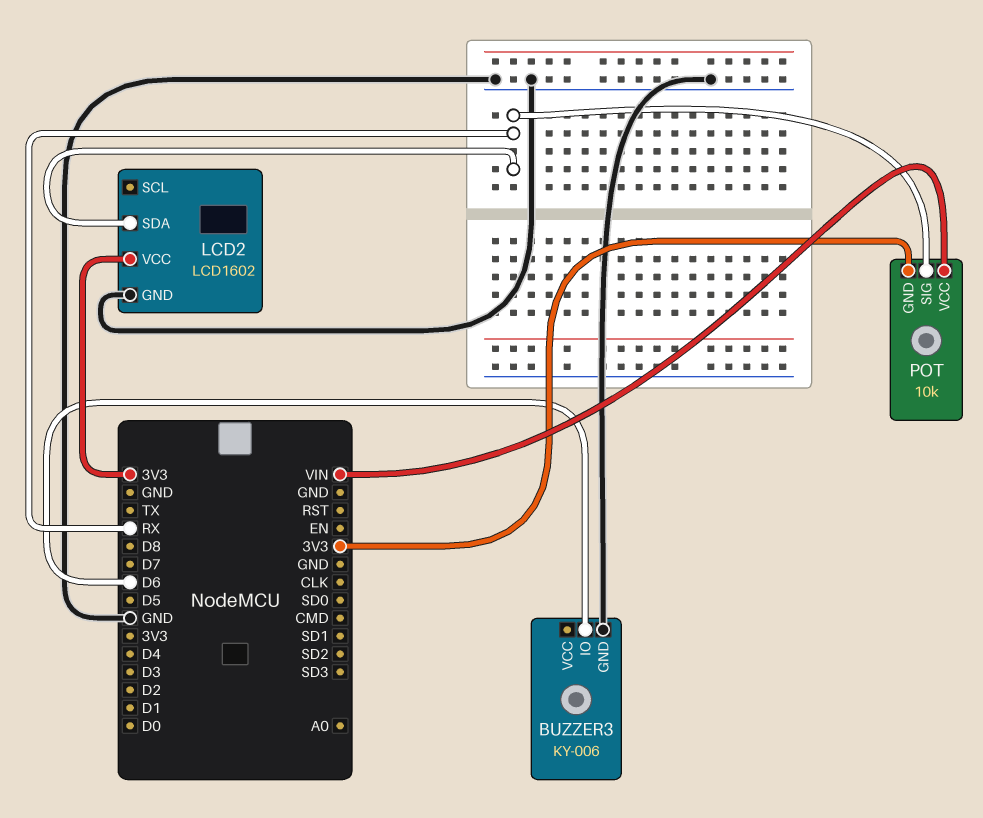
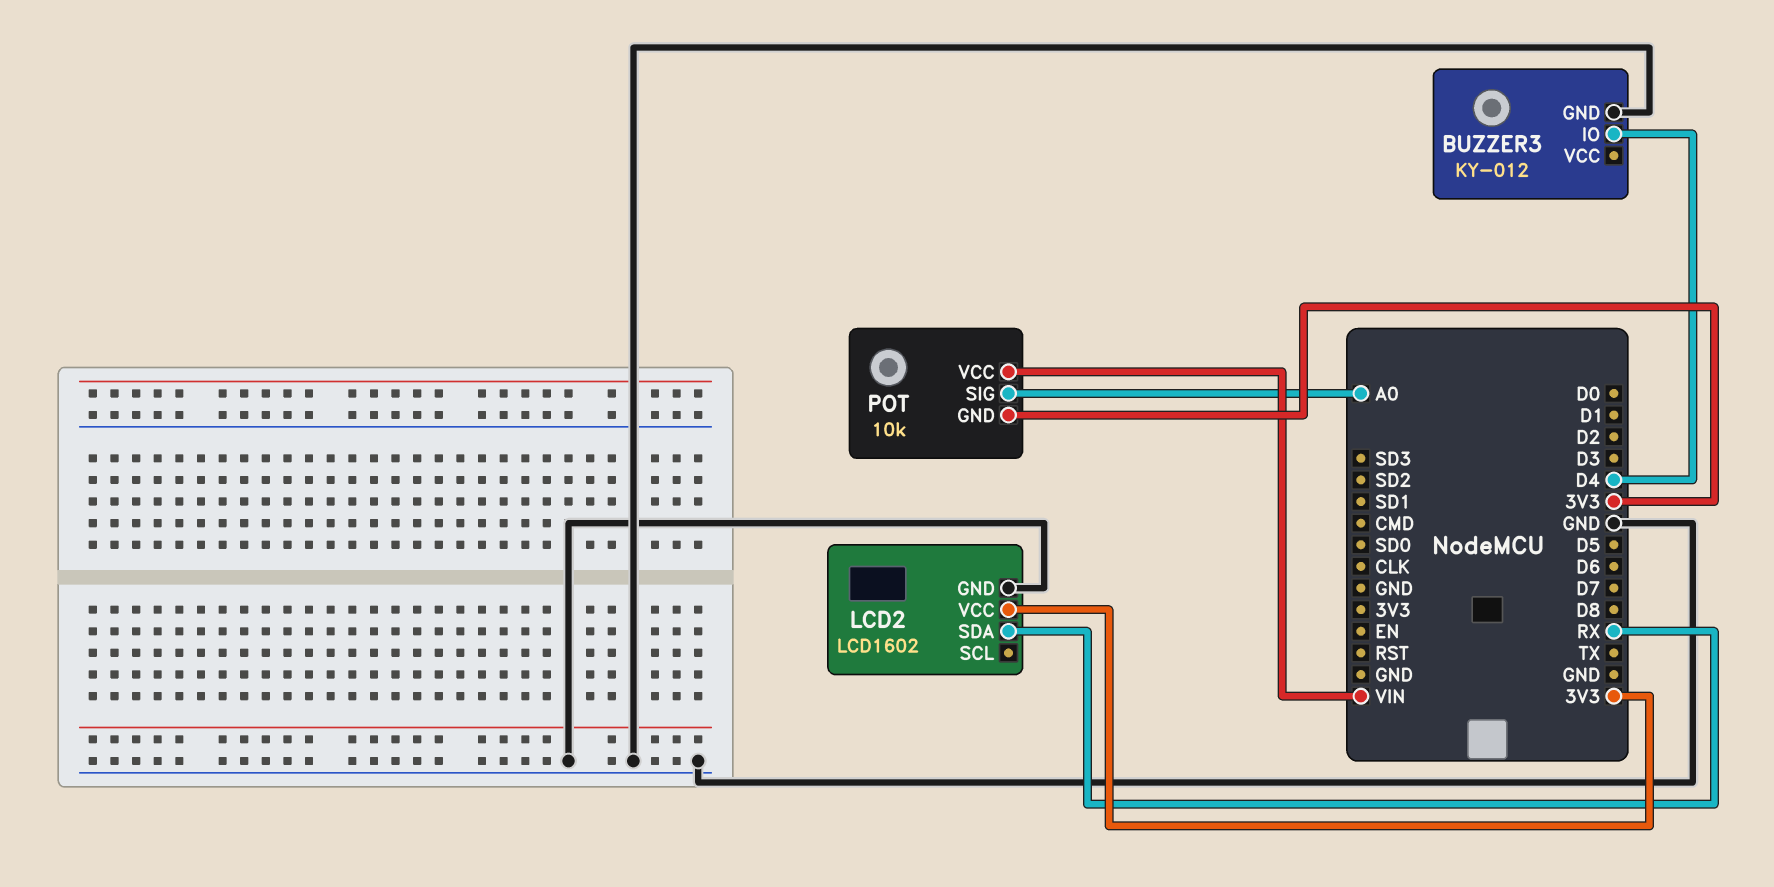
BUZZER3: KY-006 -> KY-012
BUZZER3 pin IO: D6 -> D4
POT pin SIG: RX -> A0

